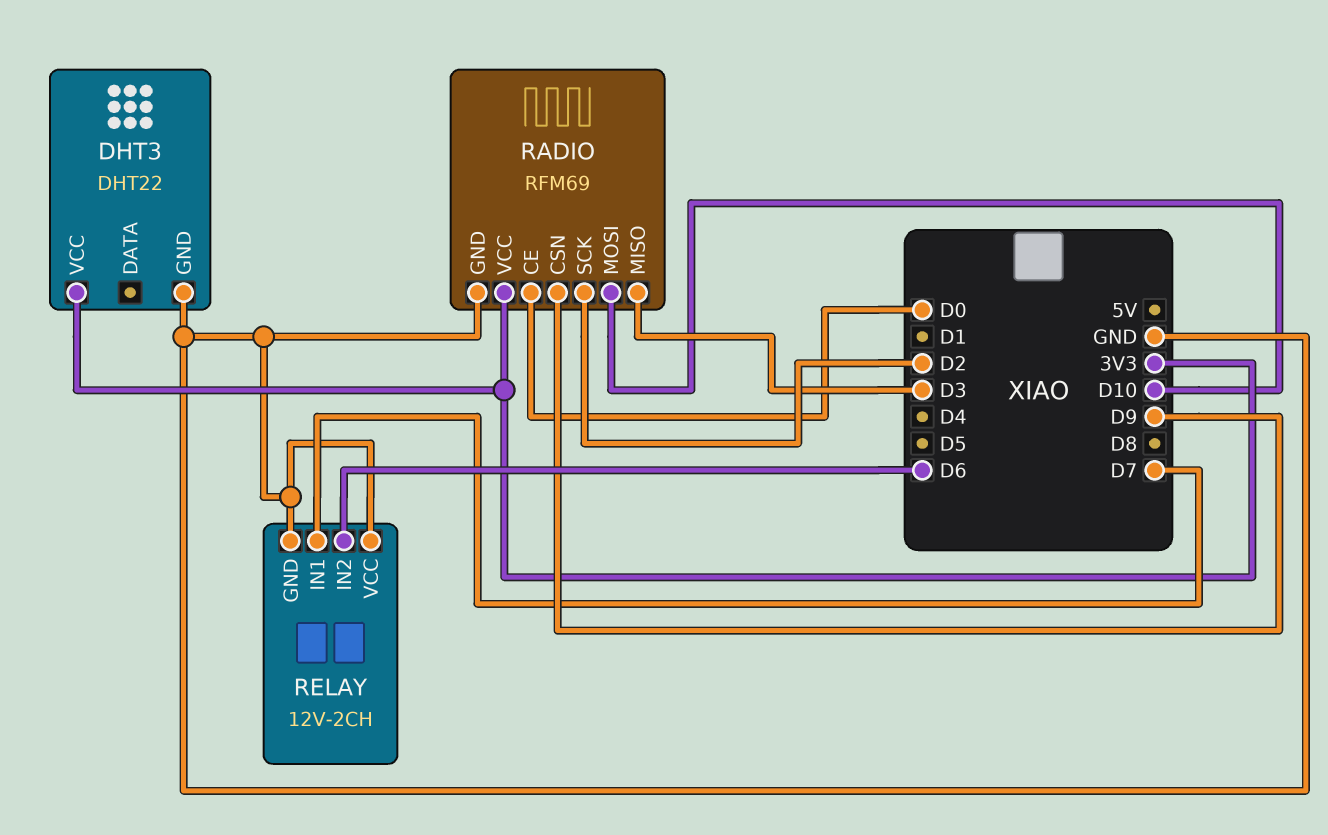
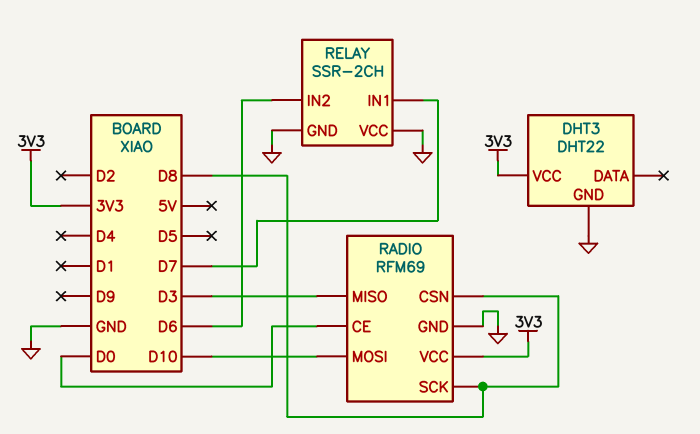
RADIO pin CSN: D9 -> D8
RADIO pin SCK: D2 -> D8
RELAY: 12V-2CH -> SSR-2CH

